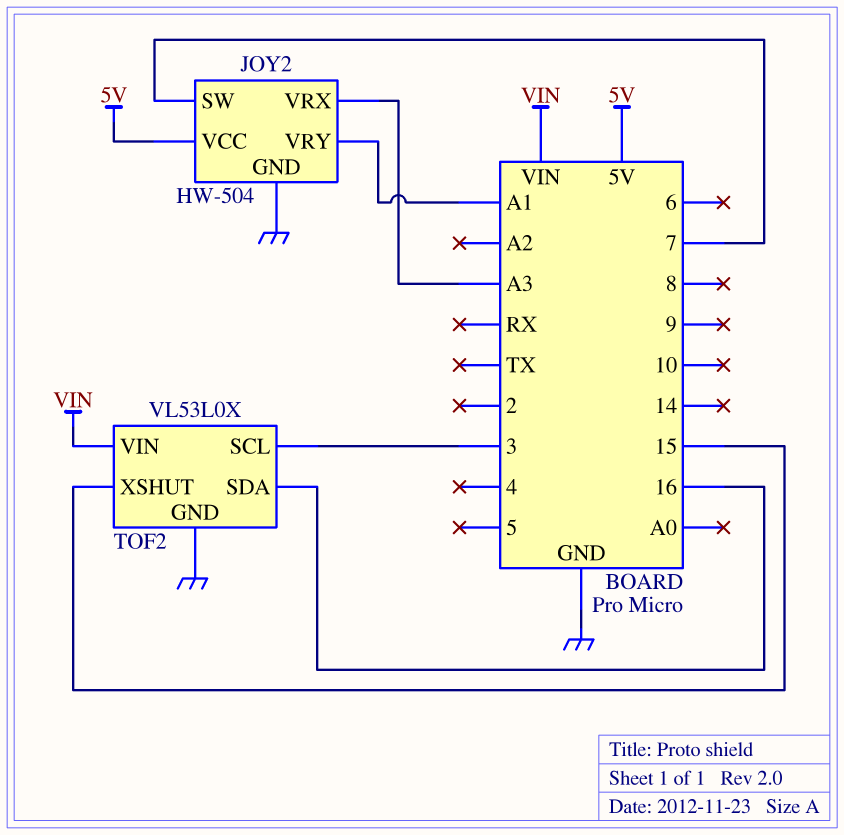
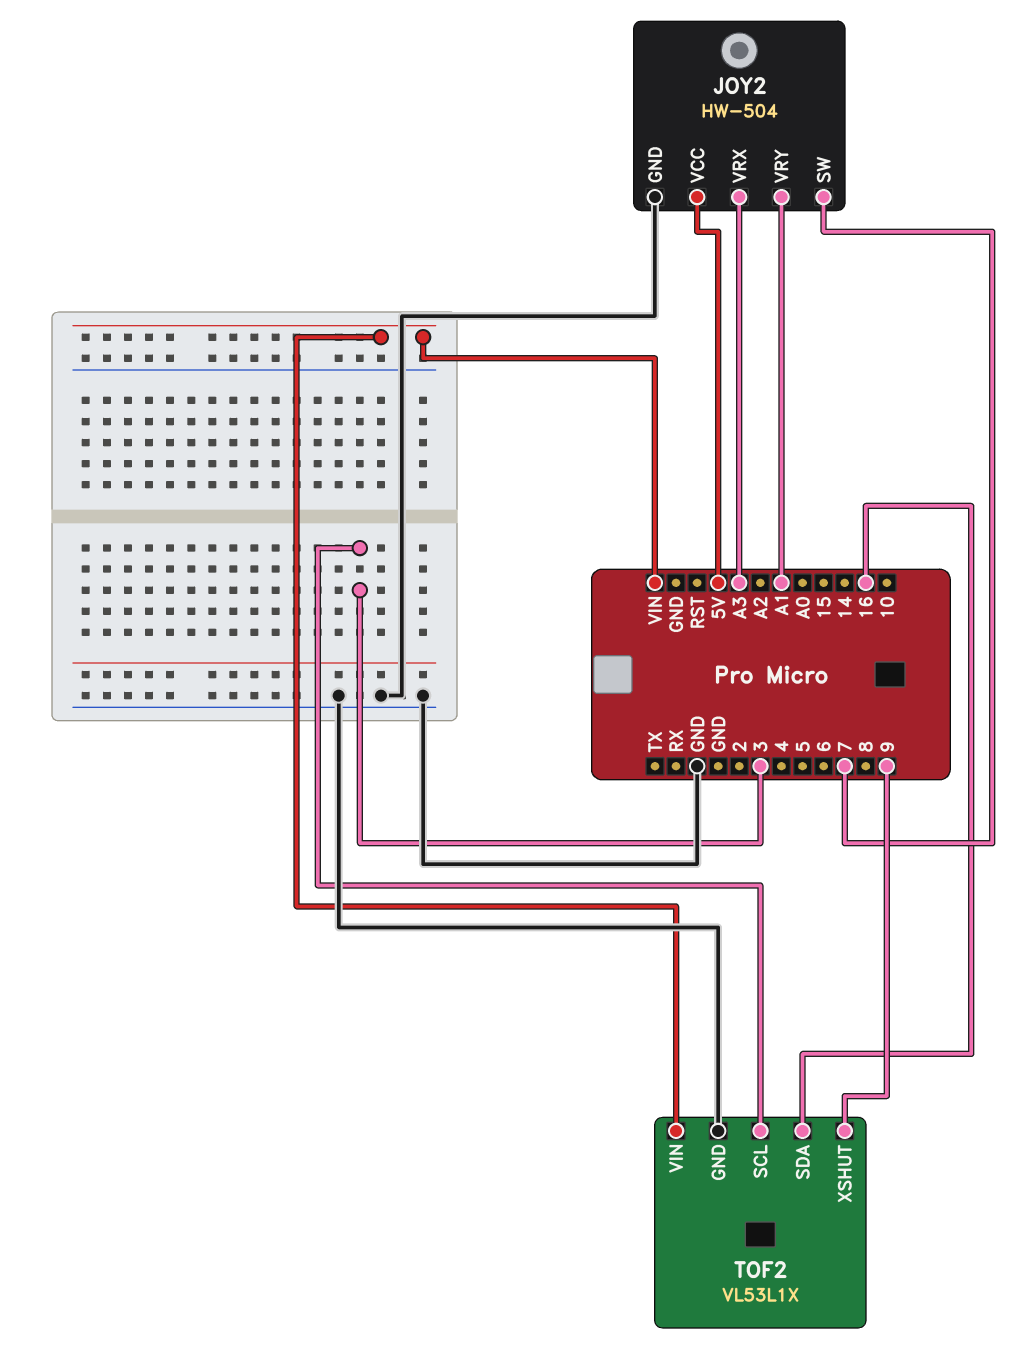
TOF2: VL53L0X -> VL53L1X
TOF2 pin XSHUT: 15 -> 9

